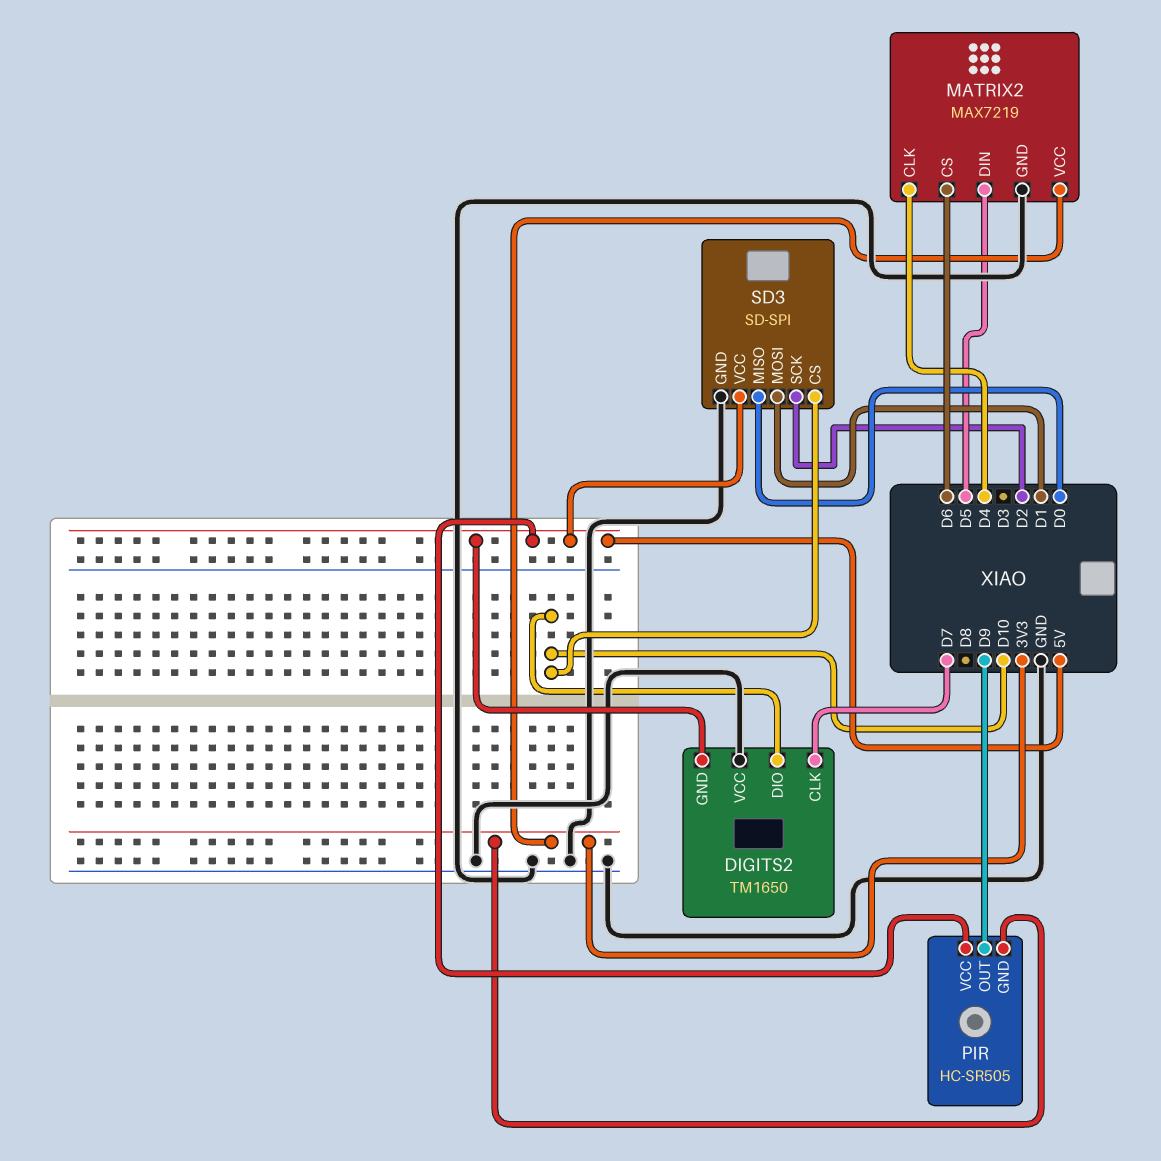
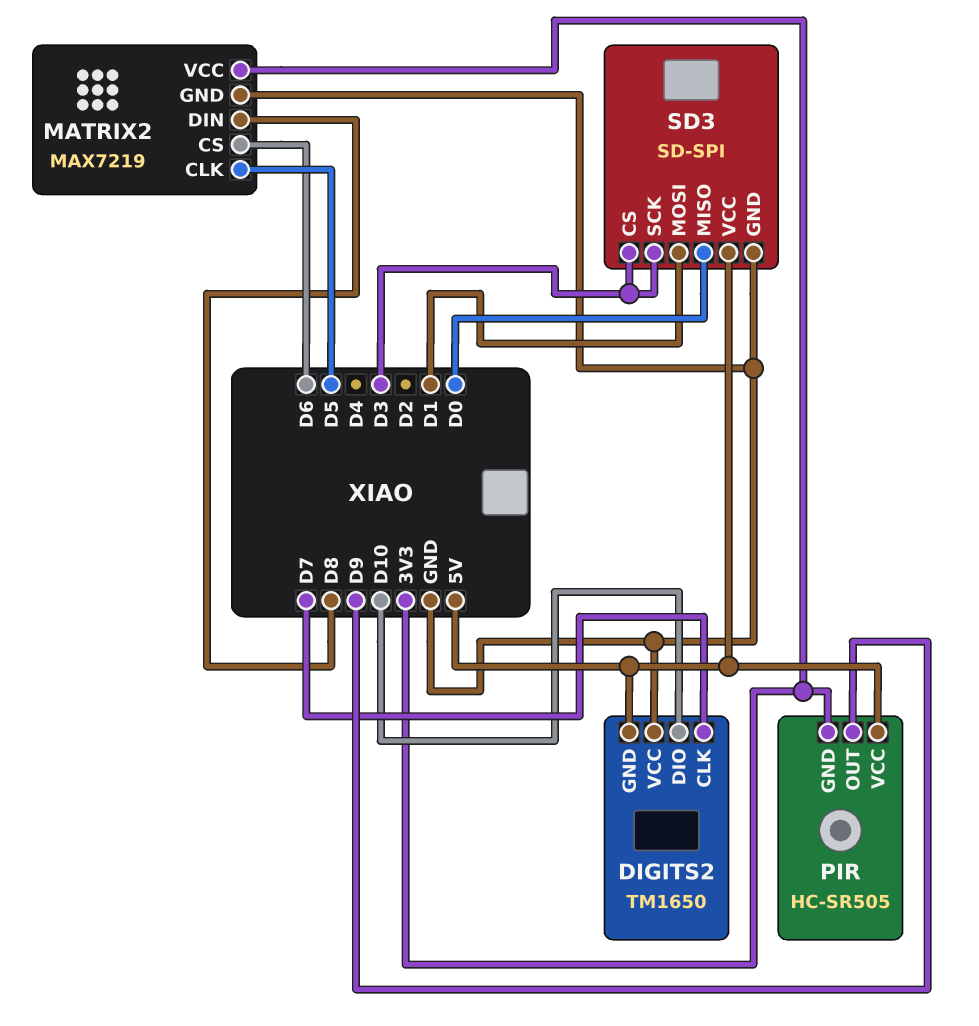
MATRIX2 pin CLK: D4 -> D5
MATRIX2 pin DIN: D5 -> D8
SD3 pin CS: D10 -> D3
SD3 pin SCK: D2 -> D3

